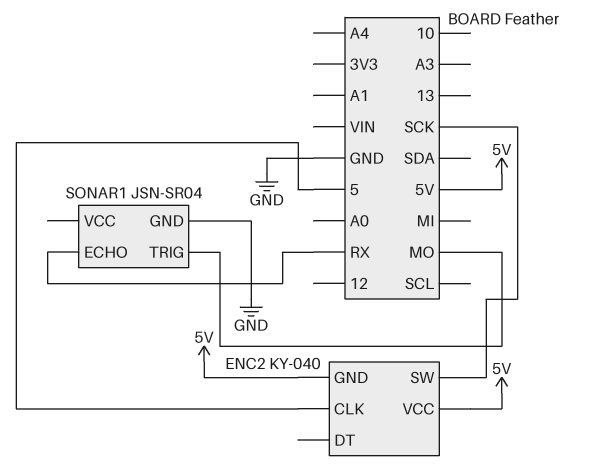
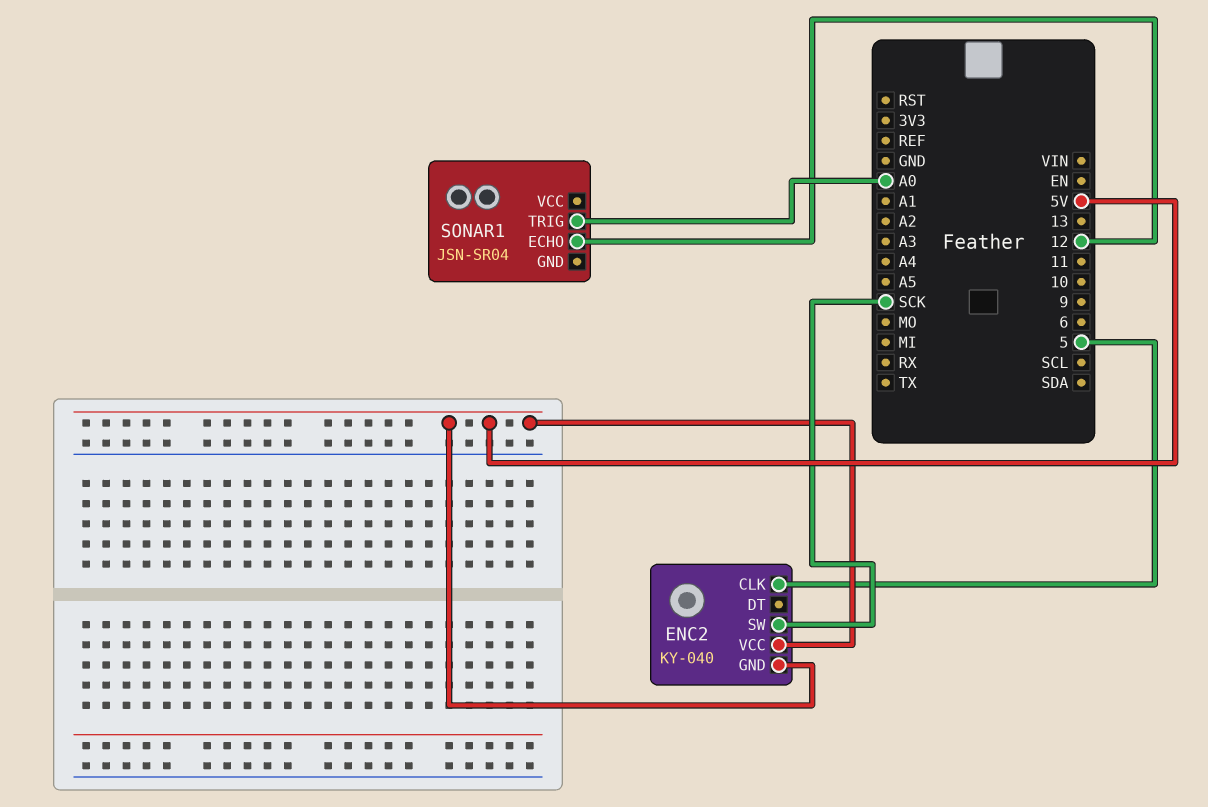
SONAR1 pin ECHO: RX -> 12
SONAR1 pin GND: GND -> none
SONAR1 pin TRIG: MO -> A0

